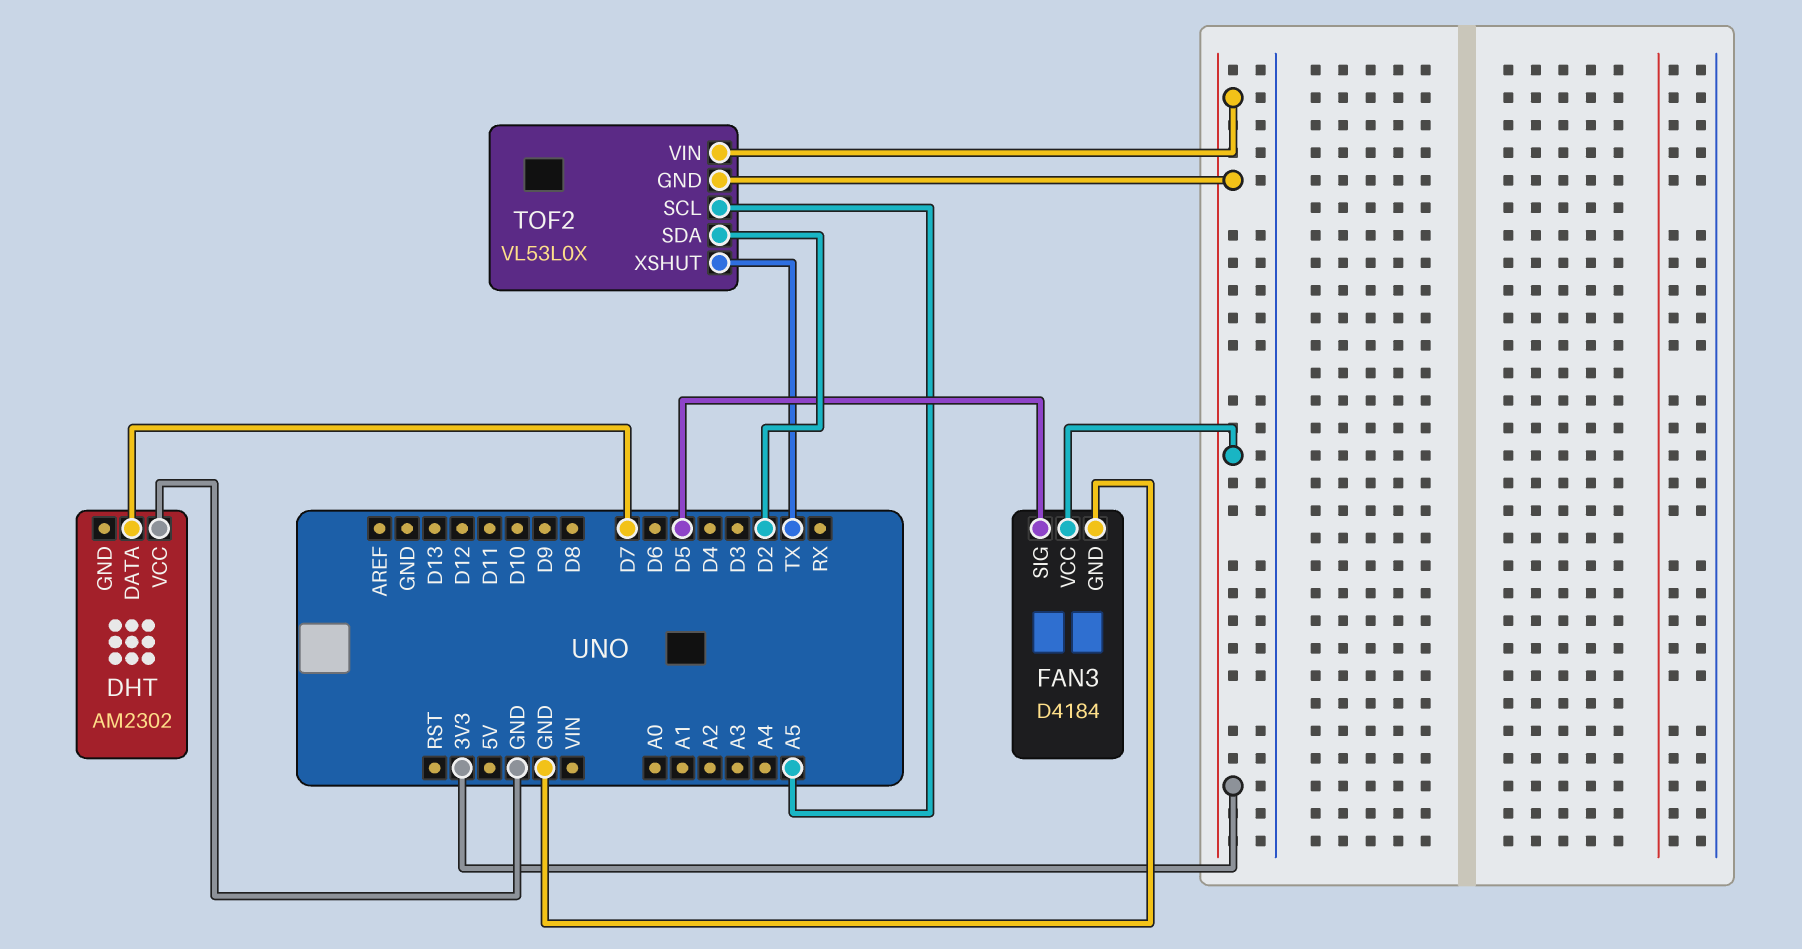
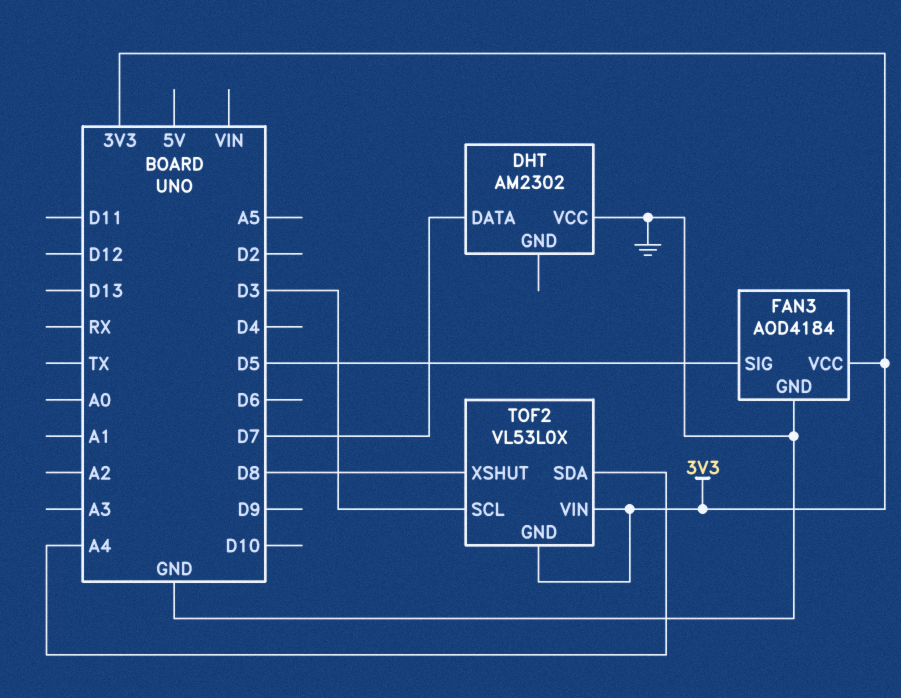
FAN3: D4184 -> AOD4184
TOF2 pin SCL: A5 -> D3
TOF2 pin SDA: D2 -> A4
TOF2 pin XSHUT: TX -> D8

